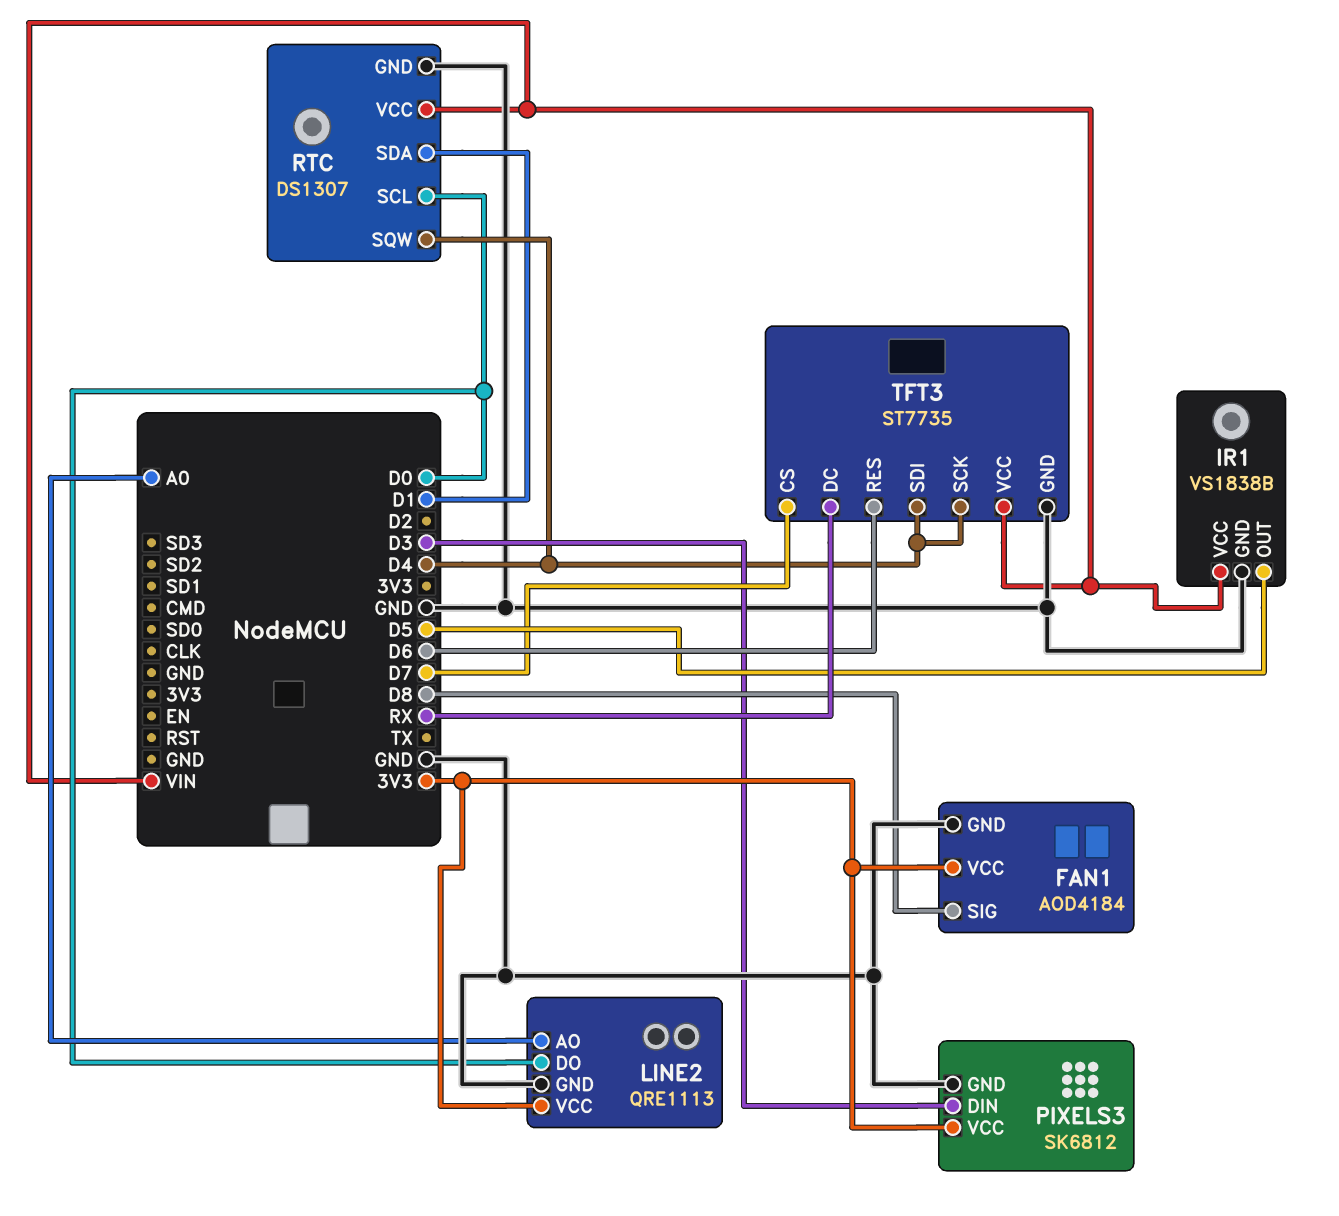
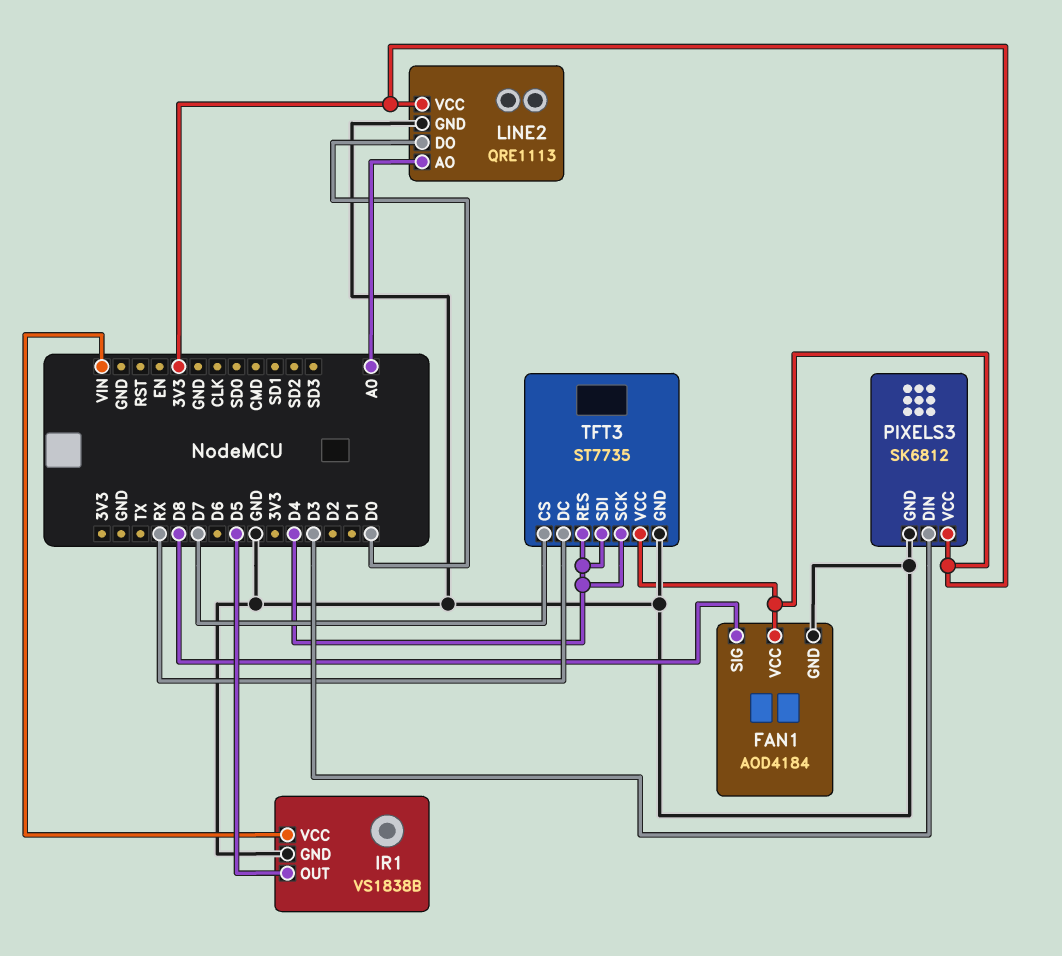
RTC: DS1307 -> none
RTC pin GND: GND -> none
RTC pin SCL: D0 -> none
RTC pin SDA: D1 -> none
RTC pin SQW: D4 -> none
RTC pin VCC: VIN -> none
TFT3 pin RES: D6 -> D4
TFT3 pin VCC: VIN -> 3V3

